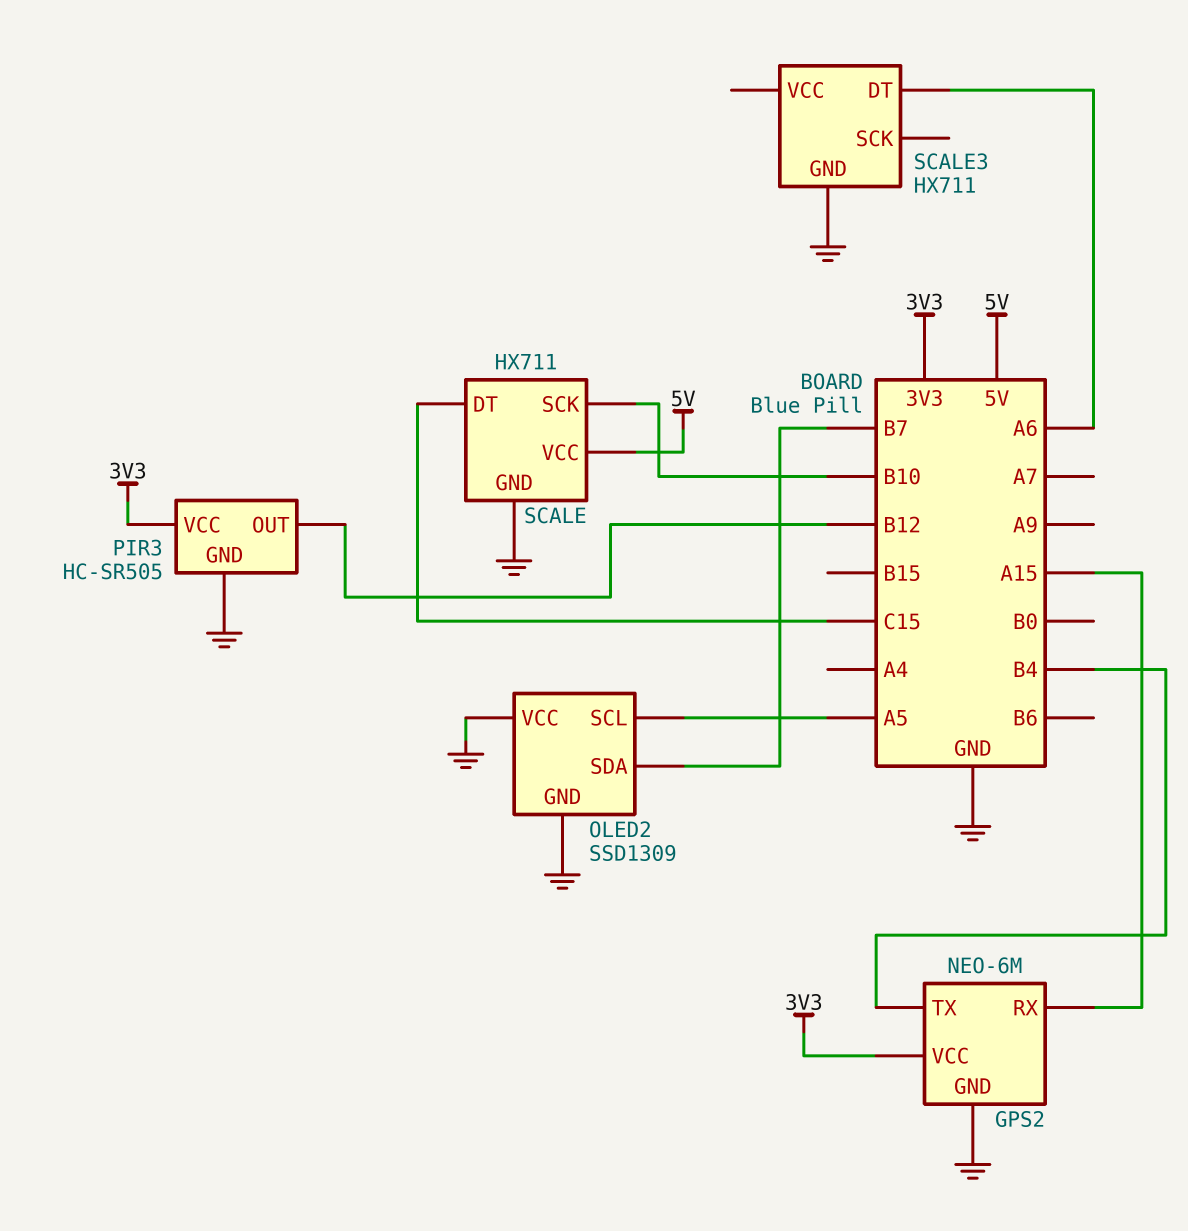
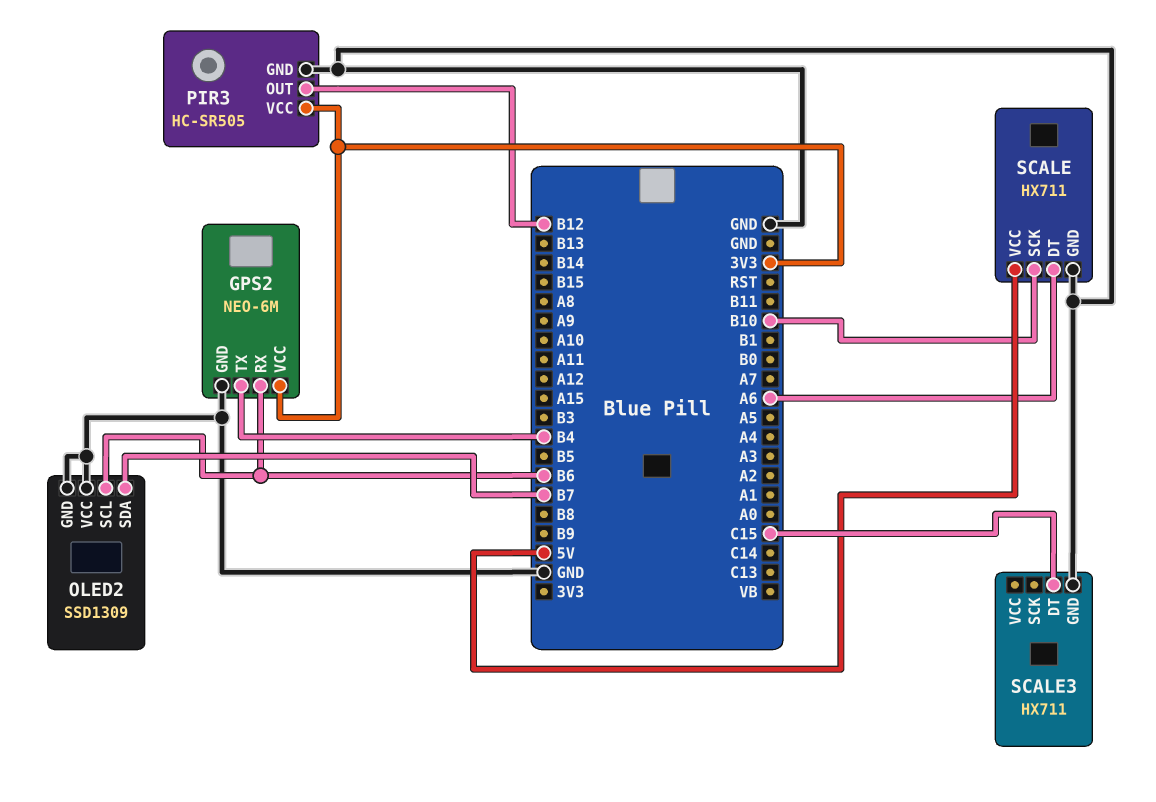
GPS2 pin RX: A15 -> B6
OLED2 pin SCL: A5 -> B6
SCALE pin DT: C15 -> A6
SCALE3 pin DT: A6 -> C15

